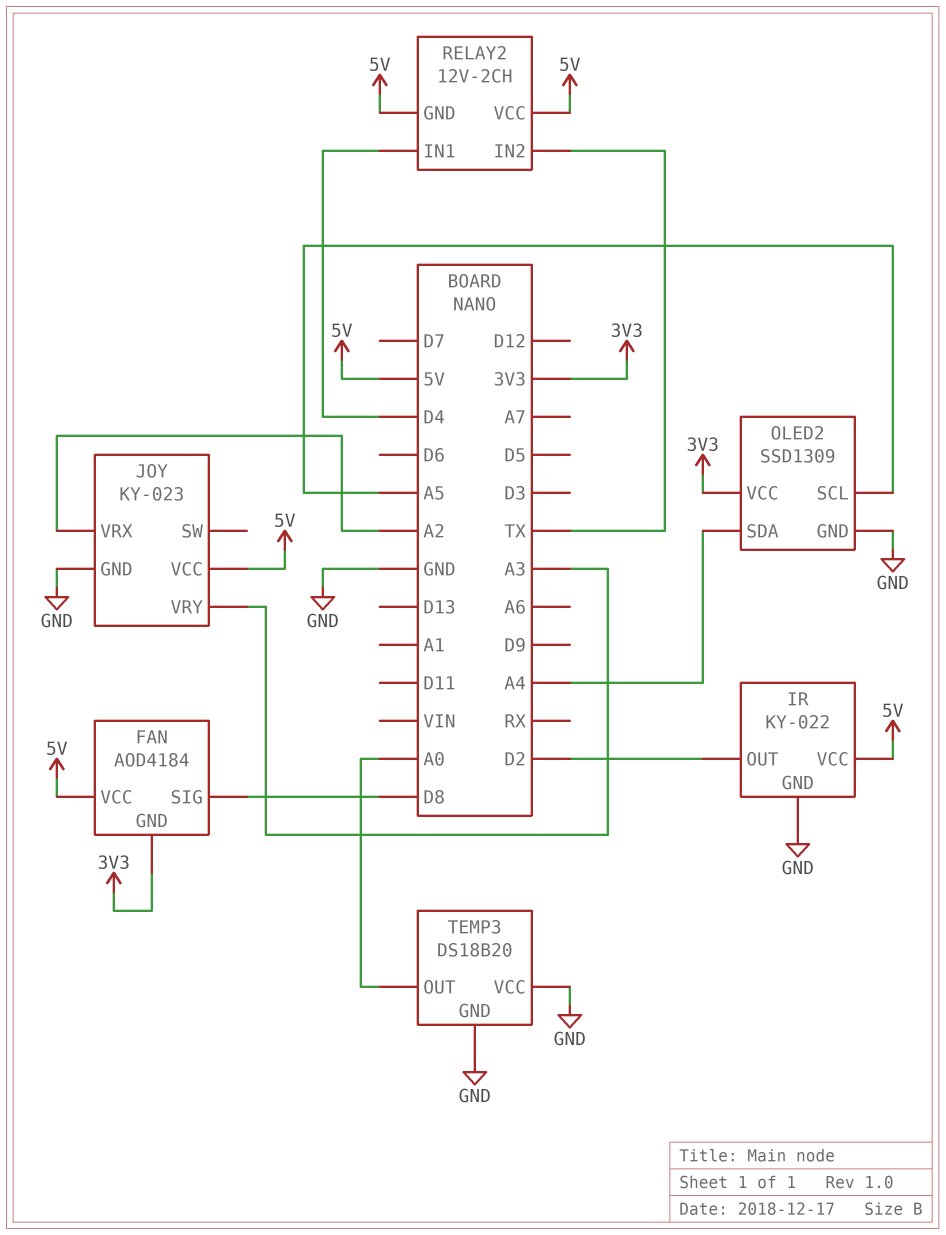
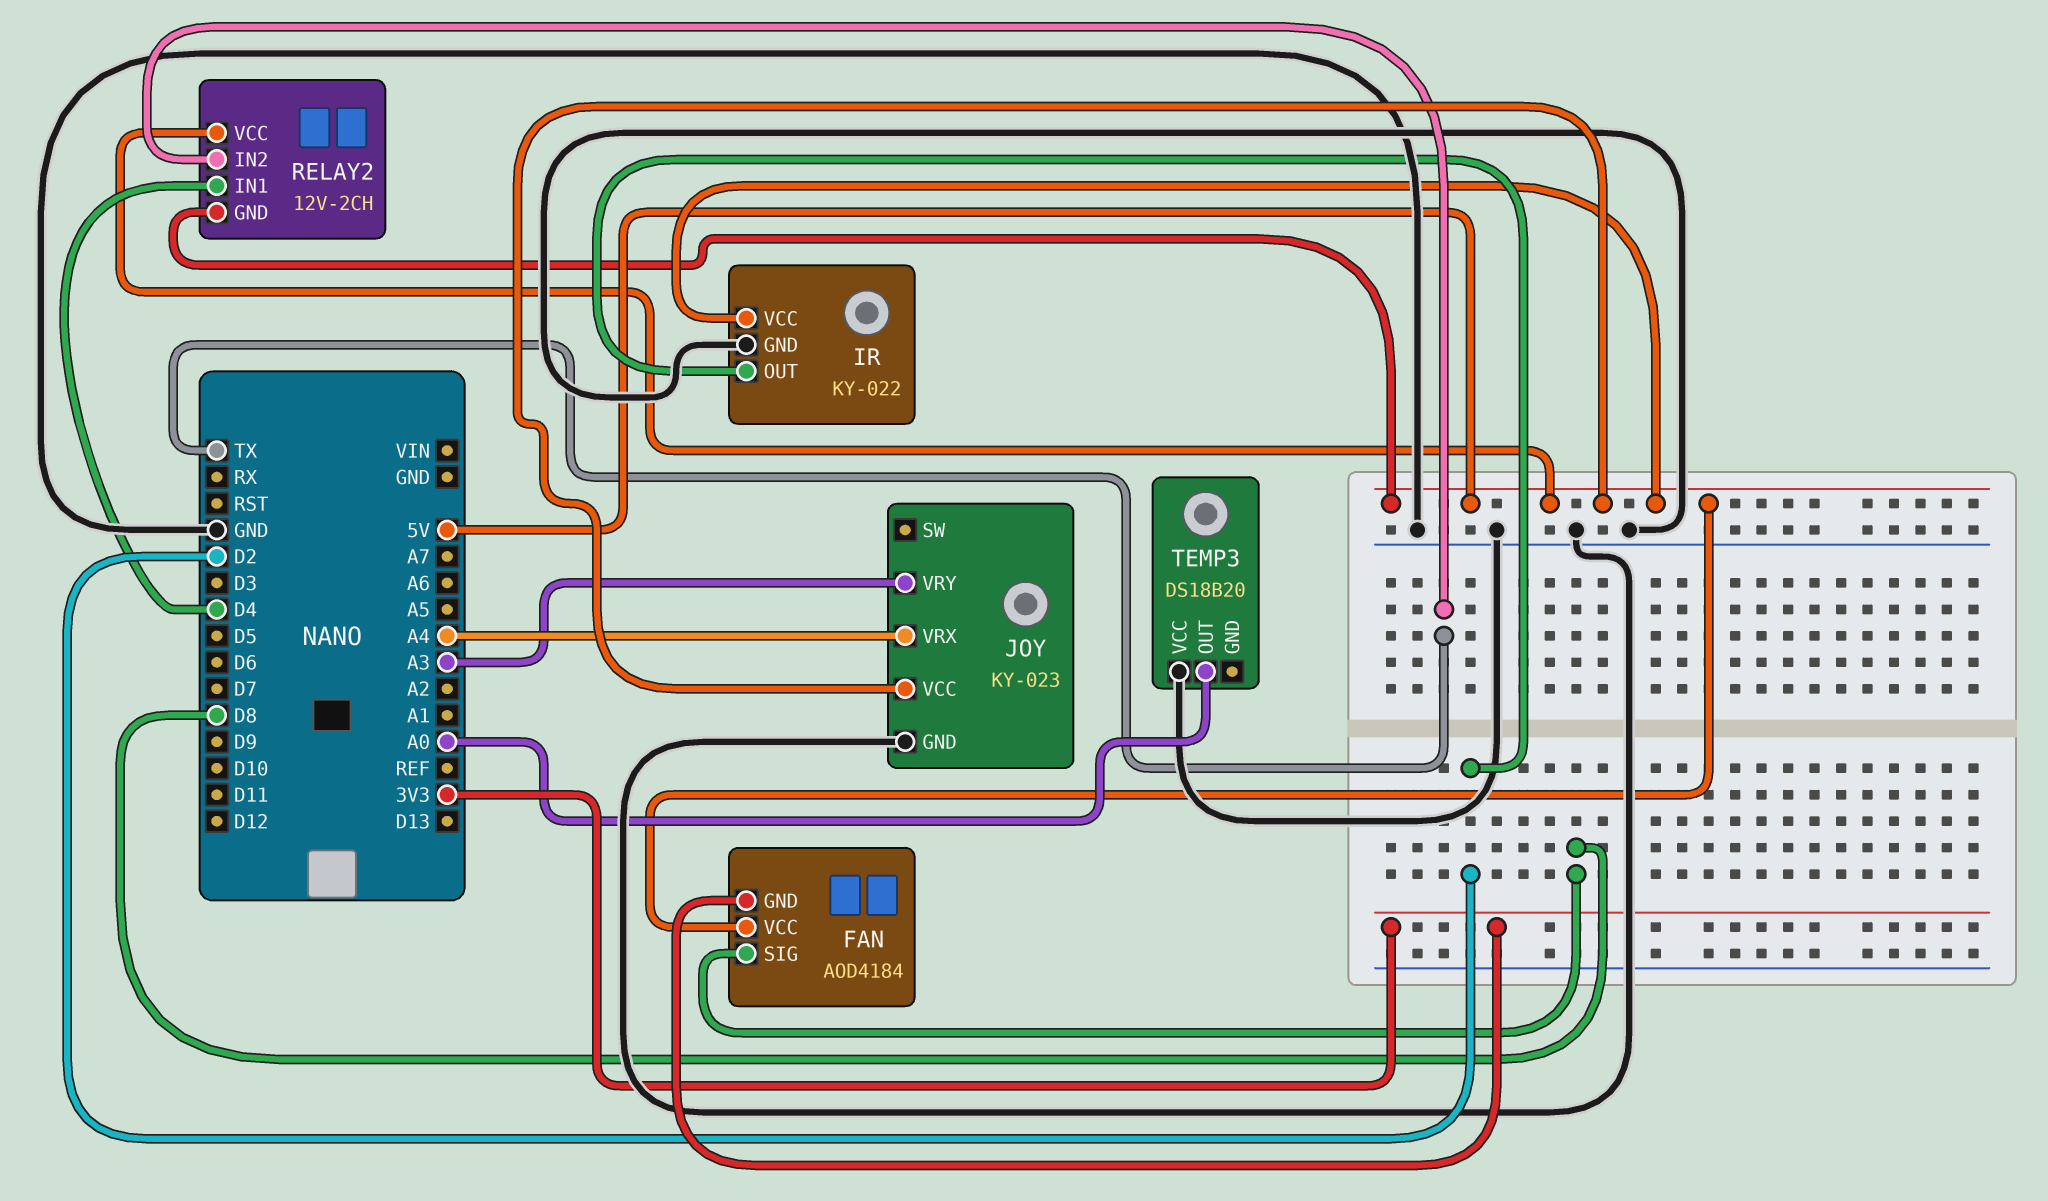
JOY pin VRX: A2 -> A4
OLED2: SSD1309 -> none
OLED2 pin GND: GND -> none
OLED2 pin SCL: A5 -> none
OLED2 pin SDA: A4 -> none
OLED2 pin VCC: 3V3 -> none
TEMP3 pin GND: GND -> none

